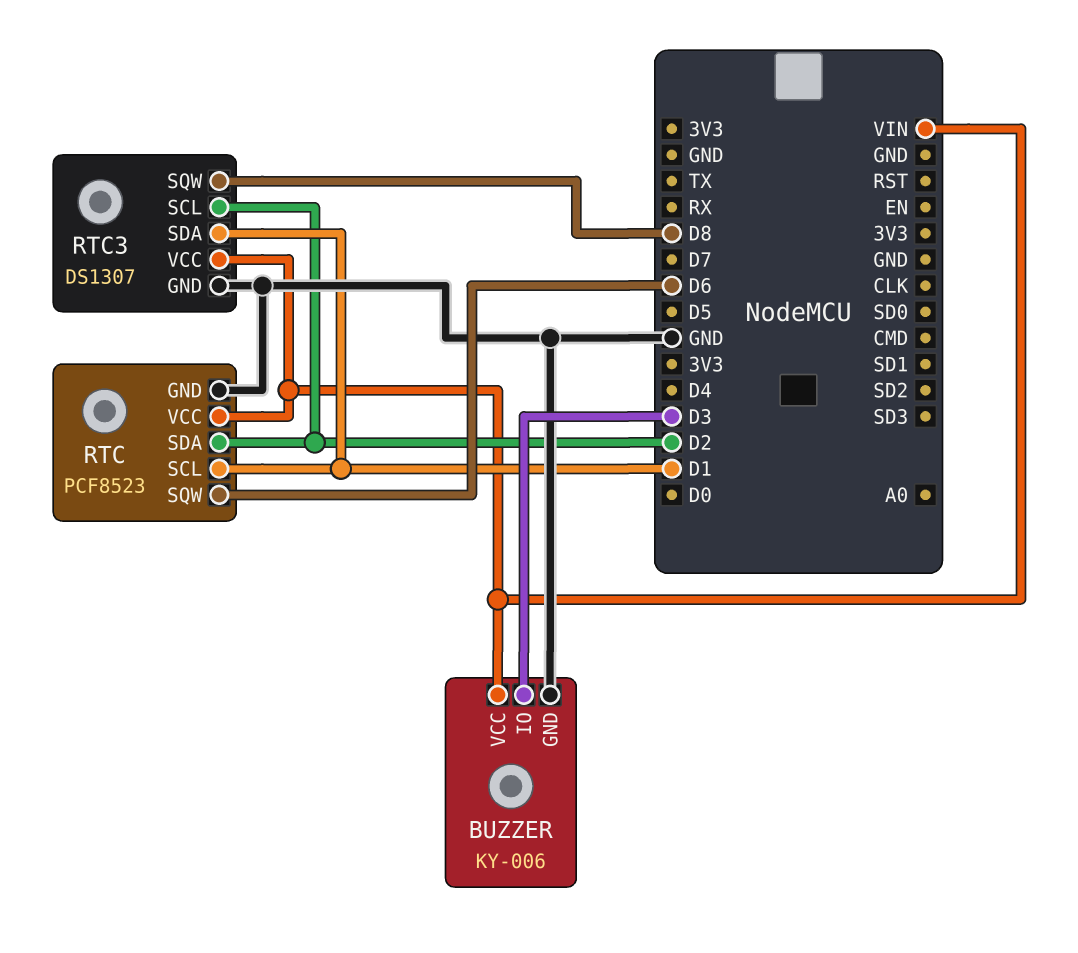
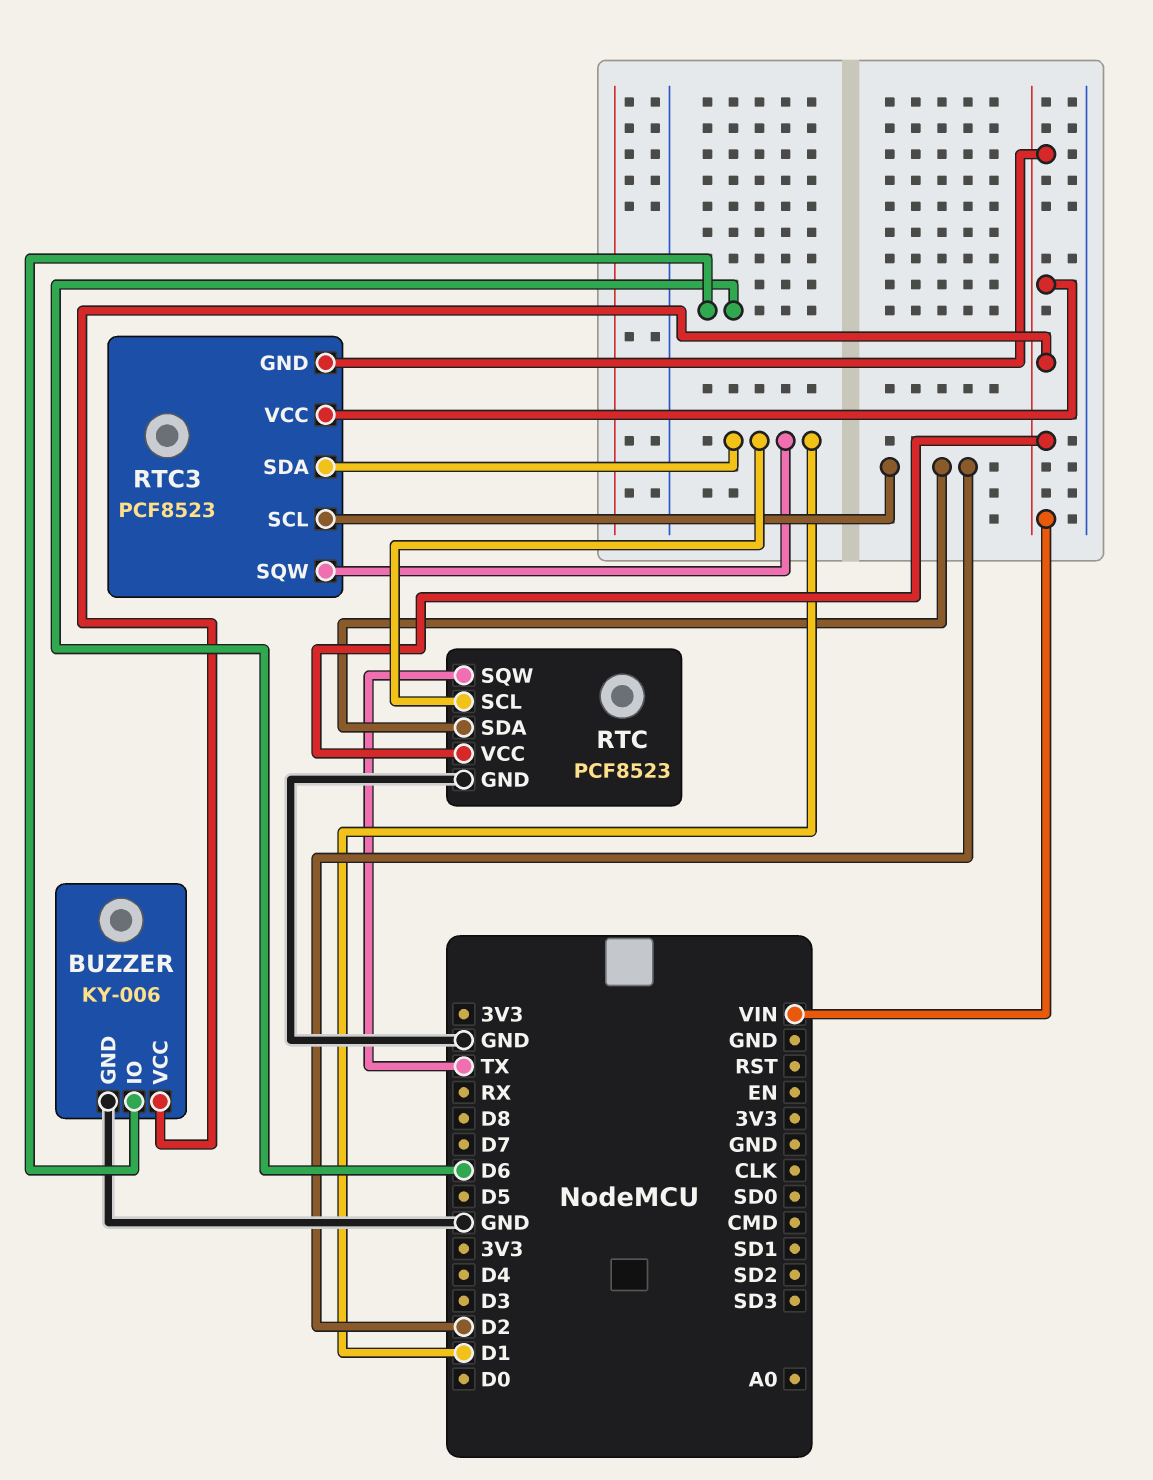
BUZZER pin IO: D3 -> D6
RTC pin SQW: D6 -> TX
RTC3: DS1307 -> PCF8523
RTC3 pin GND: GND -> VIN
RTC3 pin SQW: D8 -> D1

